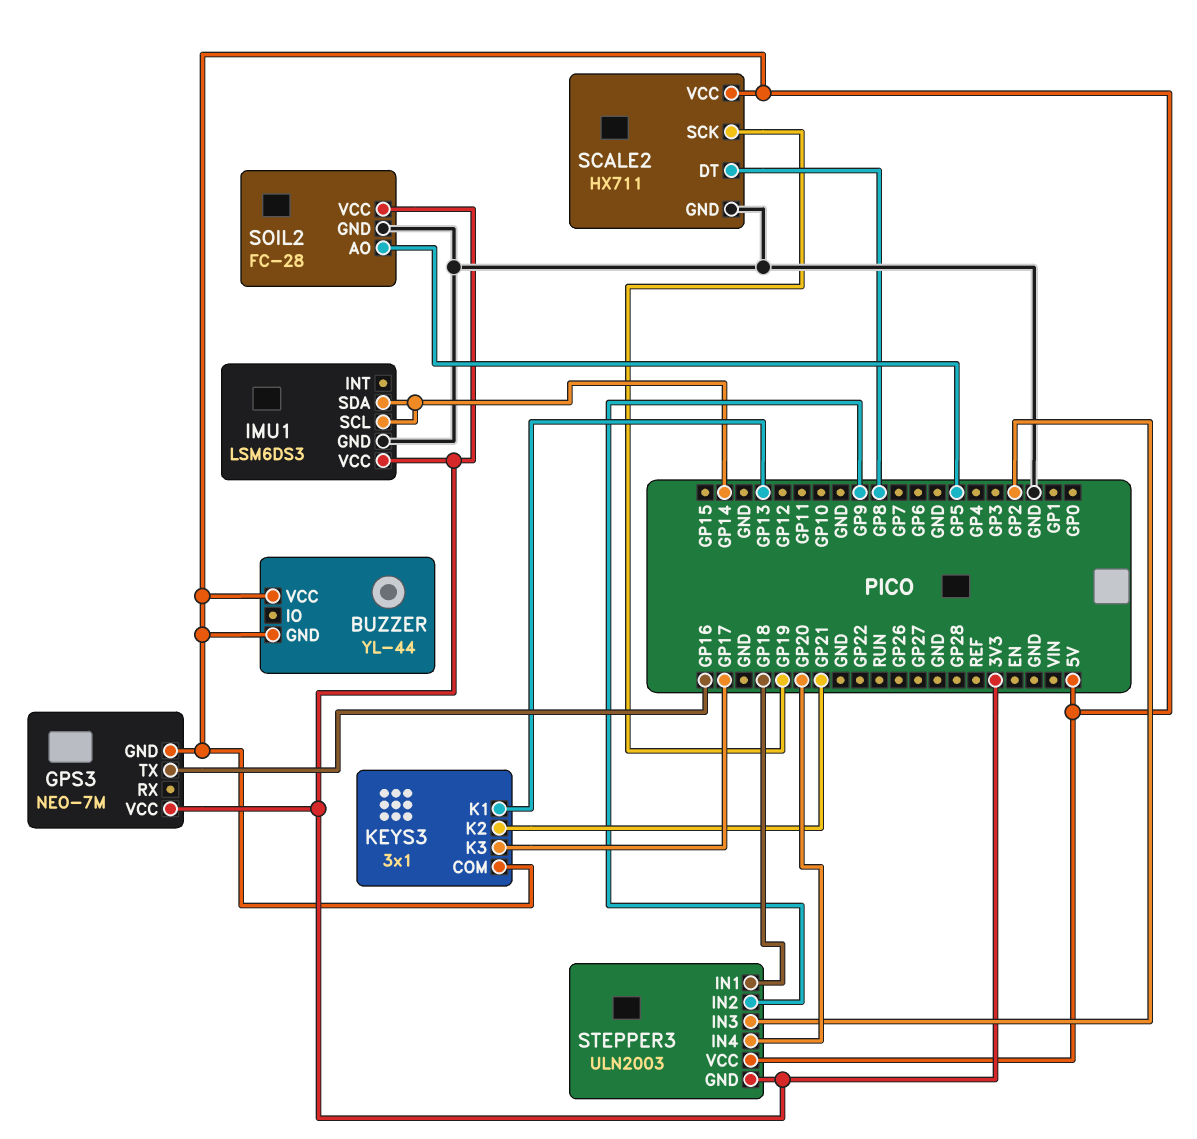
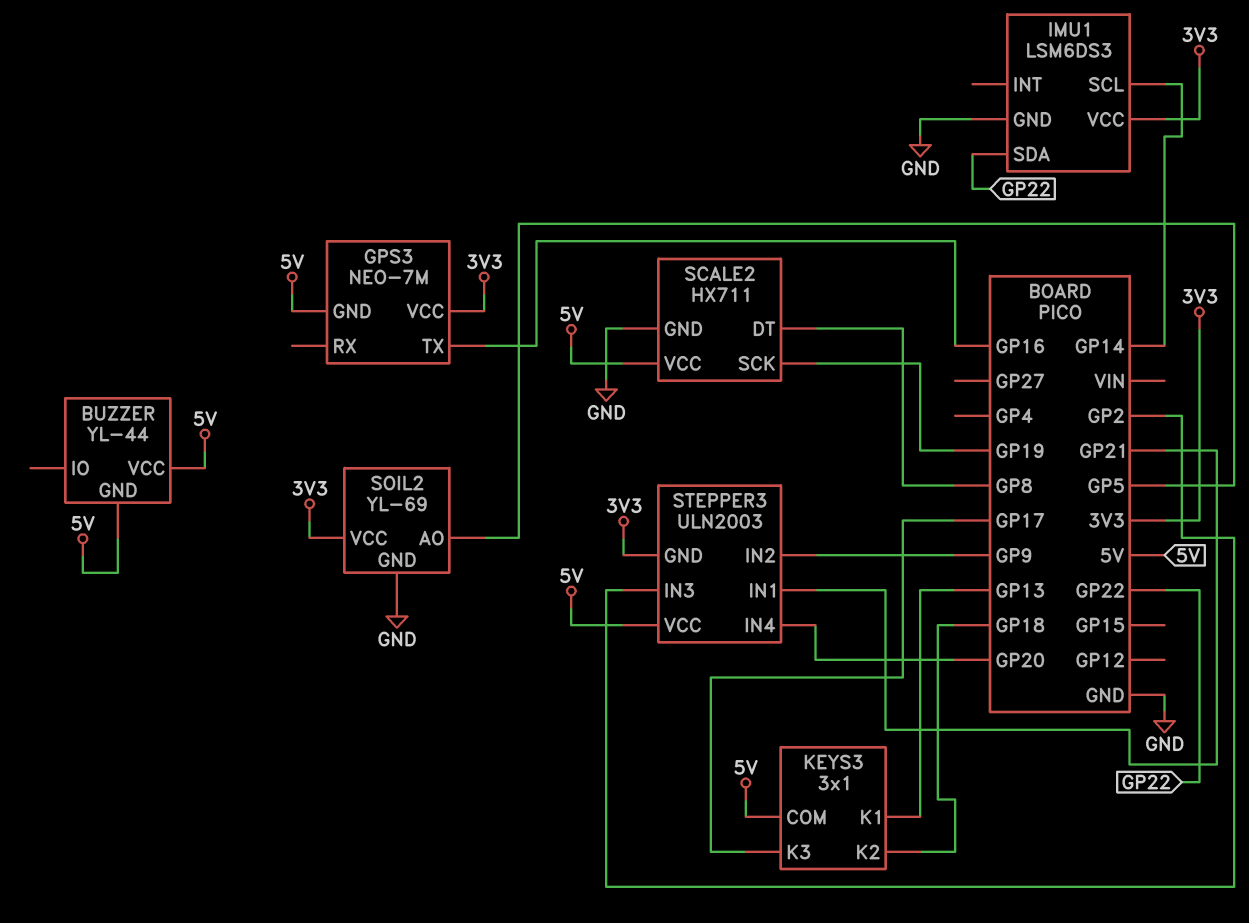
IMU1 pin SDA: GP14 -> GP22
KEYS3 pin K2: GP21 -> GP18
SOIL2: FC-28 -> YL-69
STEPPER3 pin IN1: GP18 -> GP21

